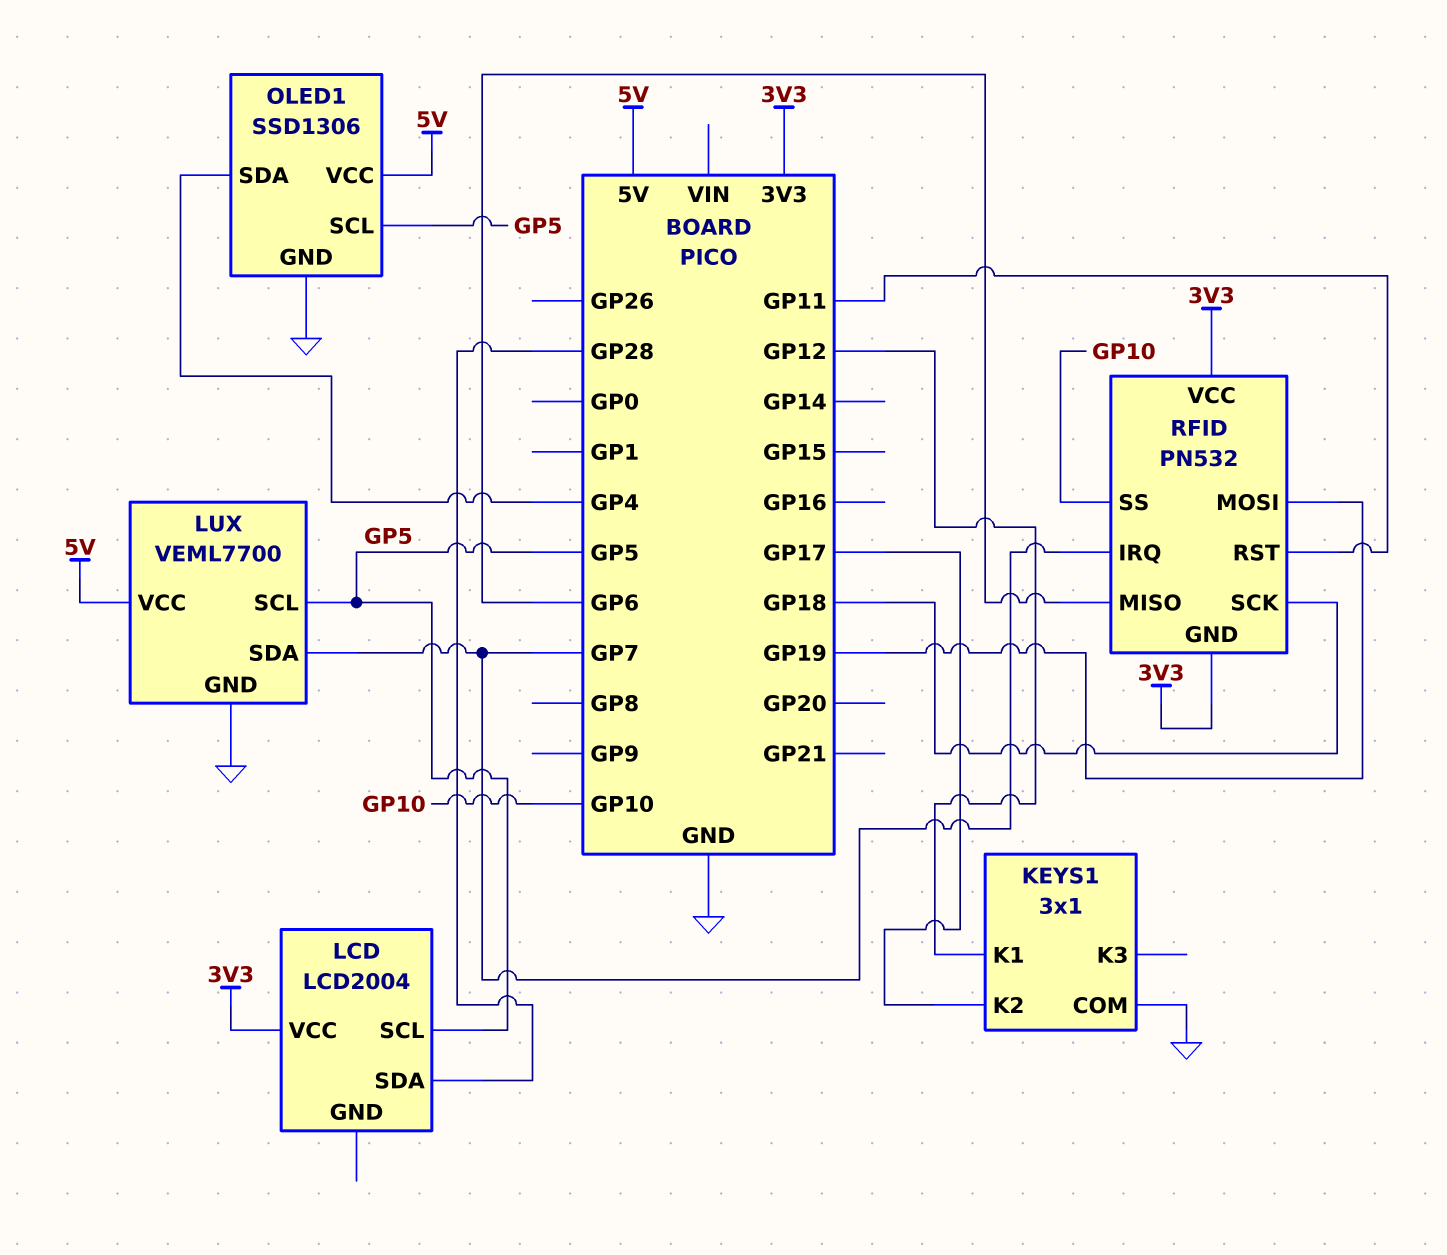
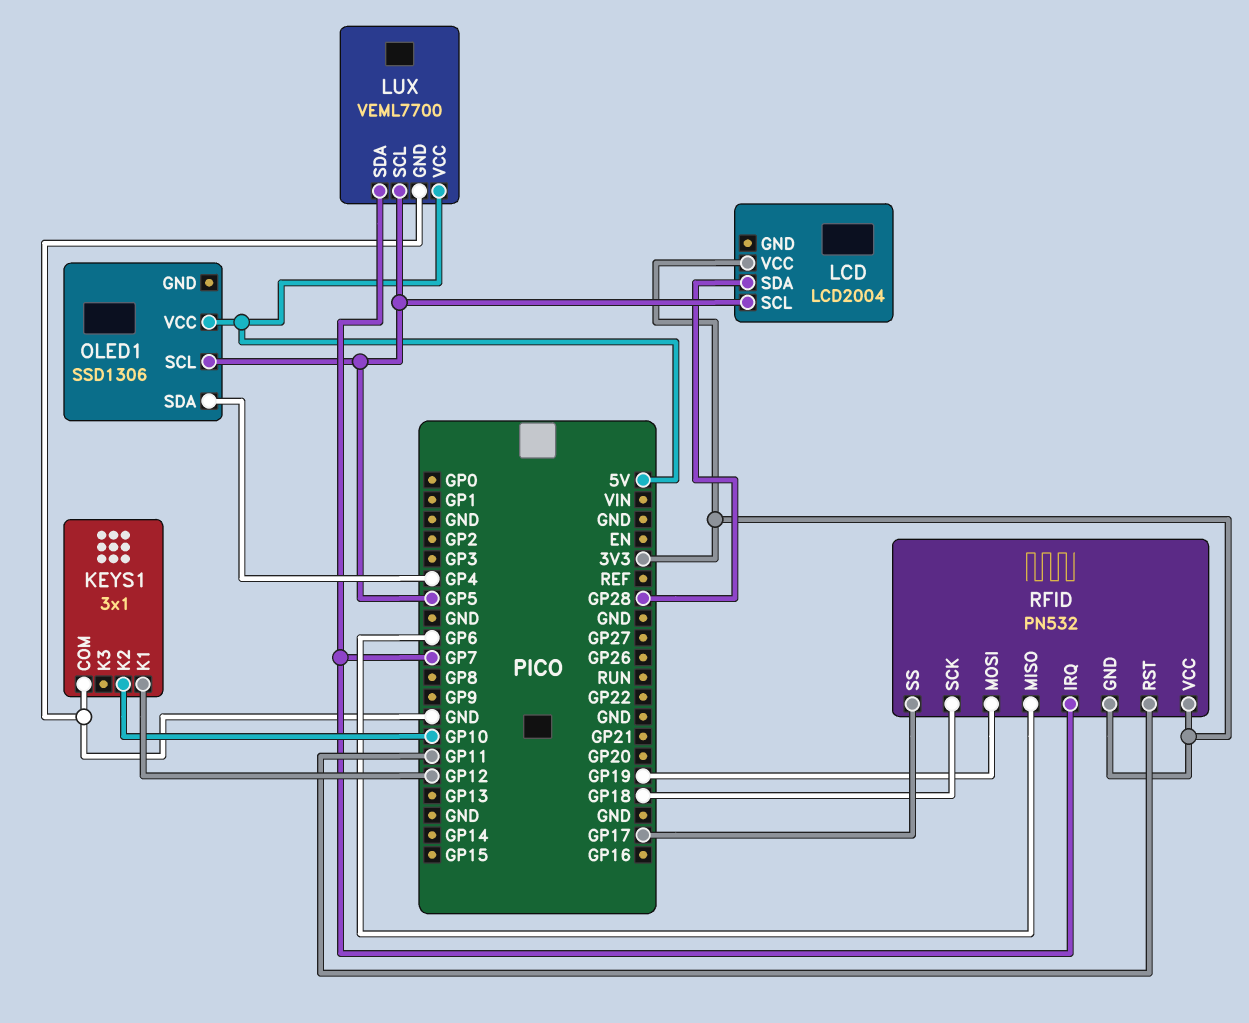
KEYS1 pin K2: GP17 -> GP10
OLED1 pin GND: GND -> none
RFID pin SS: GP10 -> GP17

